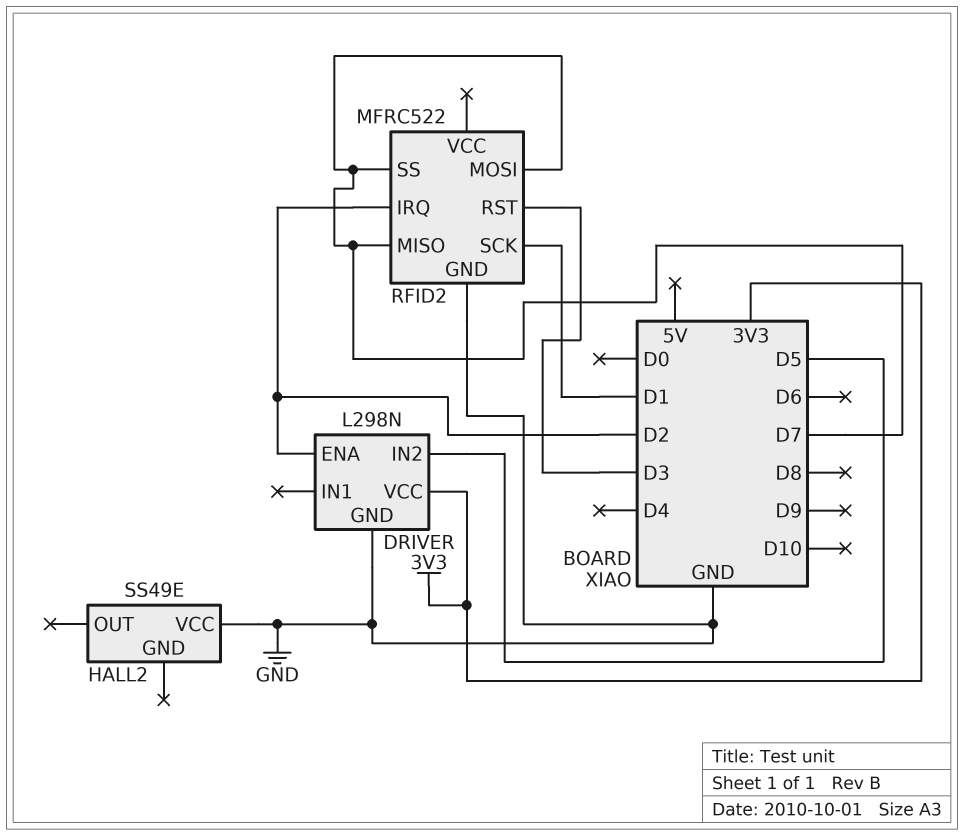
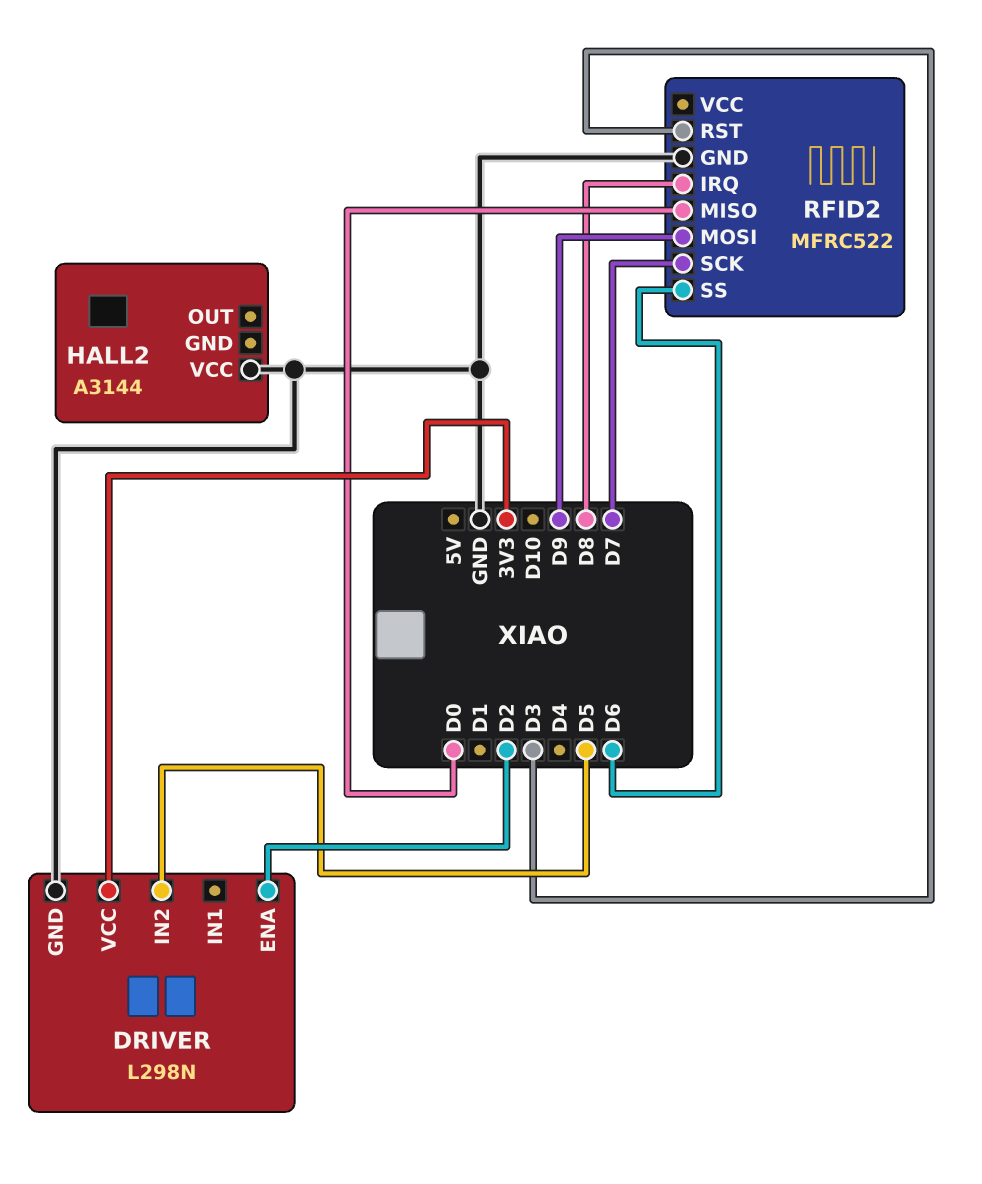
HALL2: SS49E -> A3144
RFID2 pin IRQ: D2 -> D8
RFID2 pin MISO: D7 -> D0
RFID2 pin MOSI: D7 -> D9
RFID2 pin SCK: D1 -> D7
RFID2 pin SS: D7 -> D6

